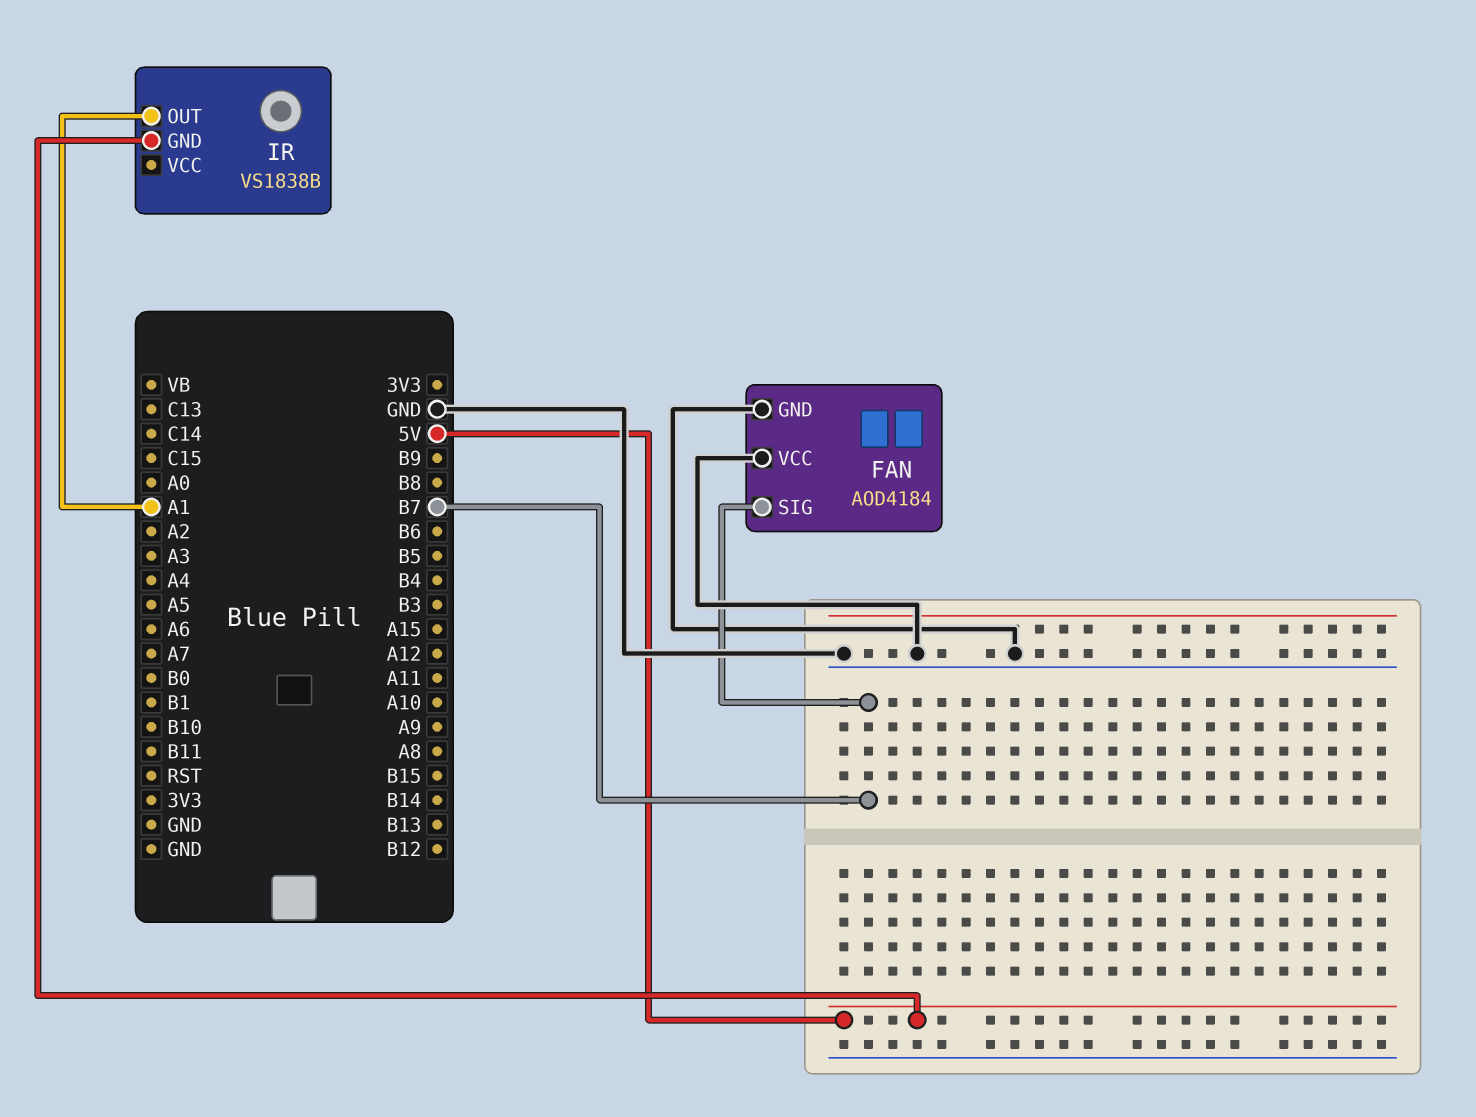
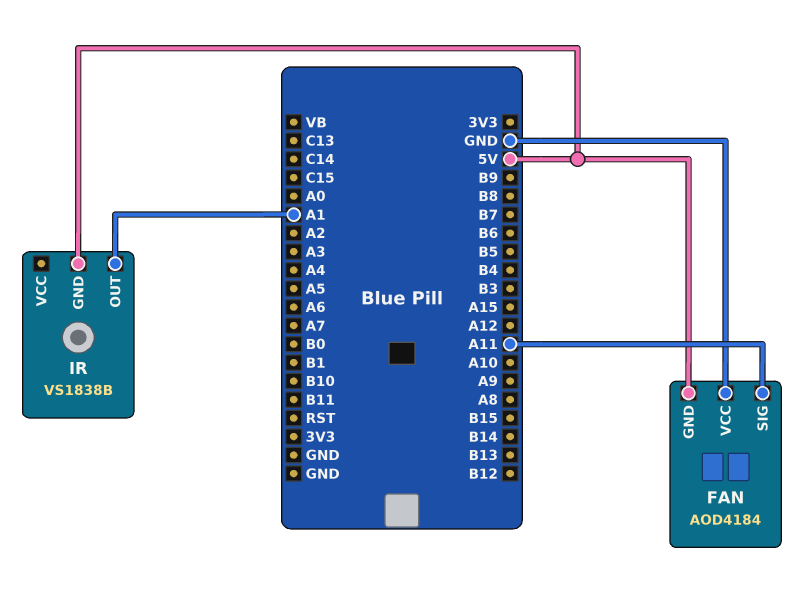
FAN pin GND: GND -> 5V
FAN pin SIG: B7 -> A11

